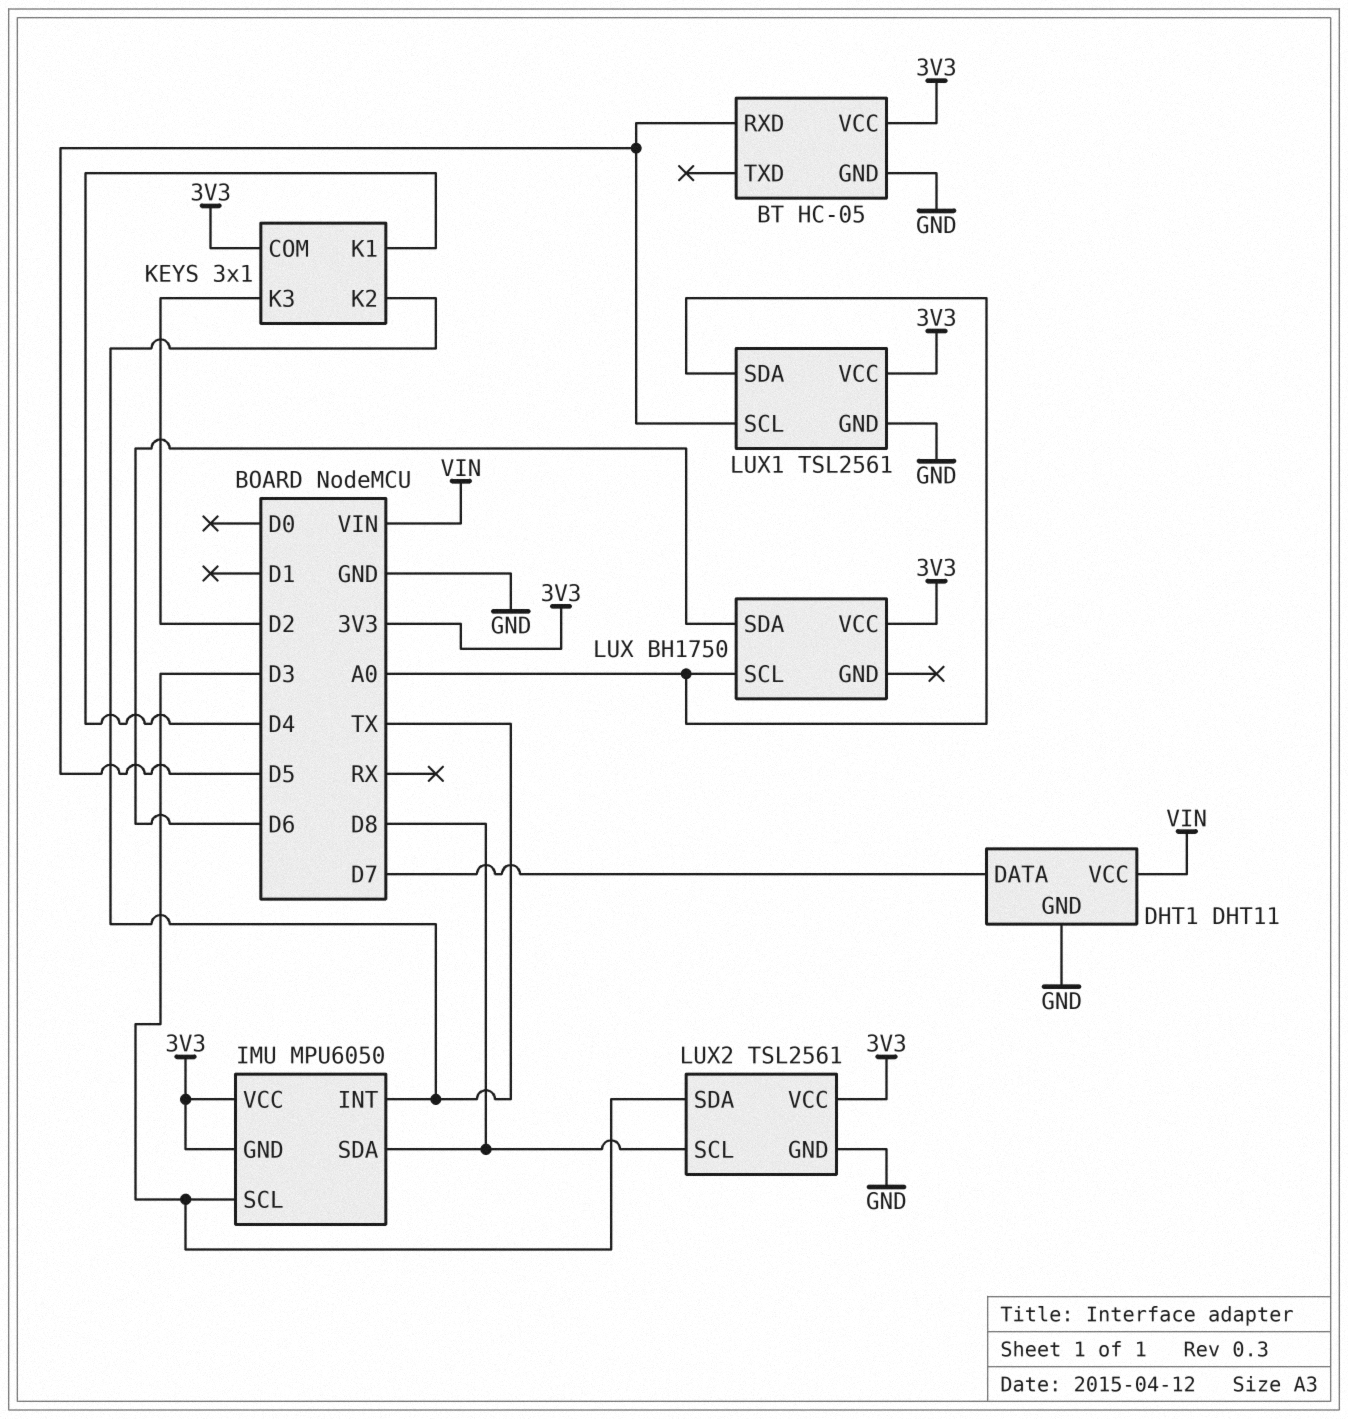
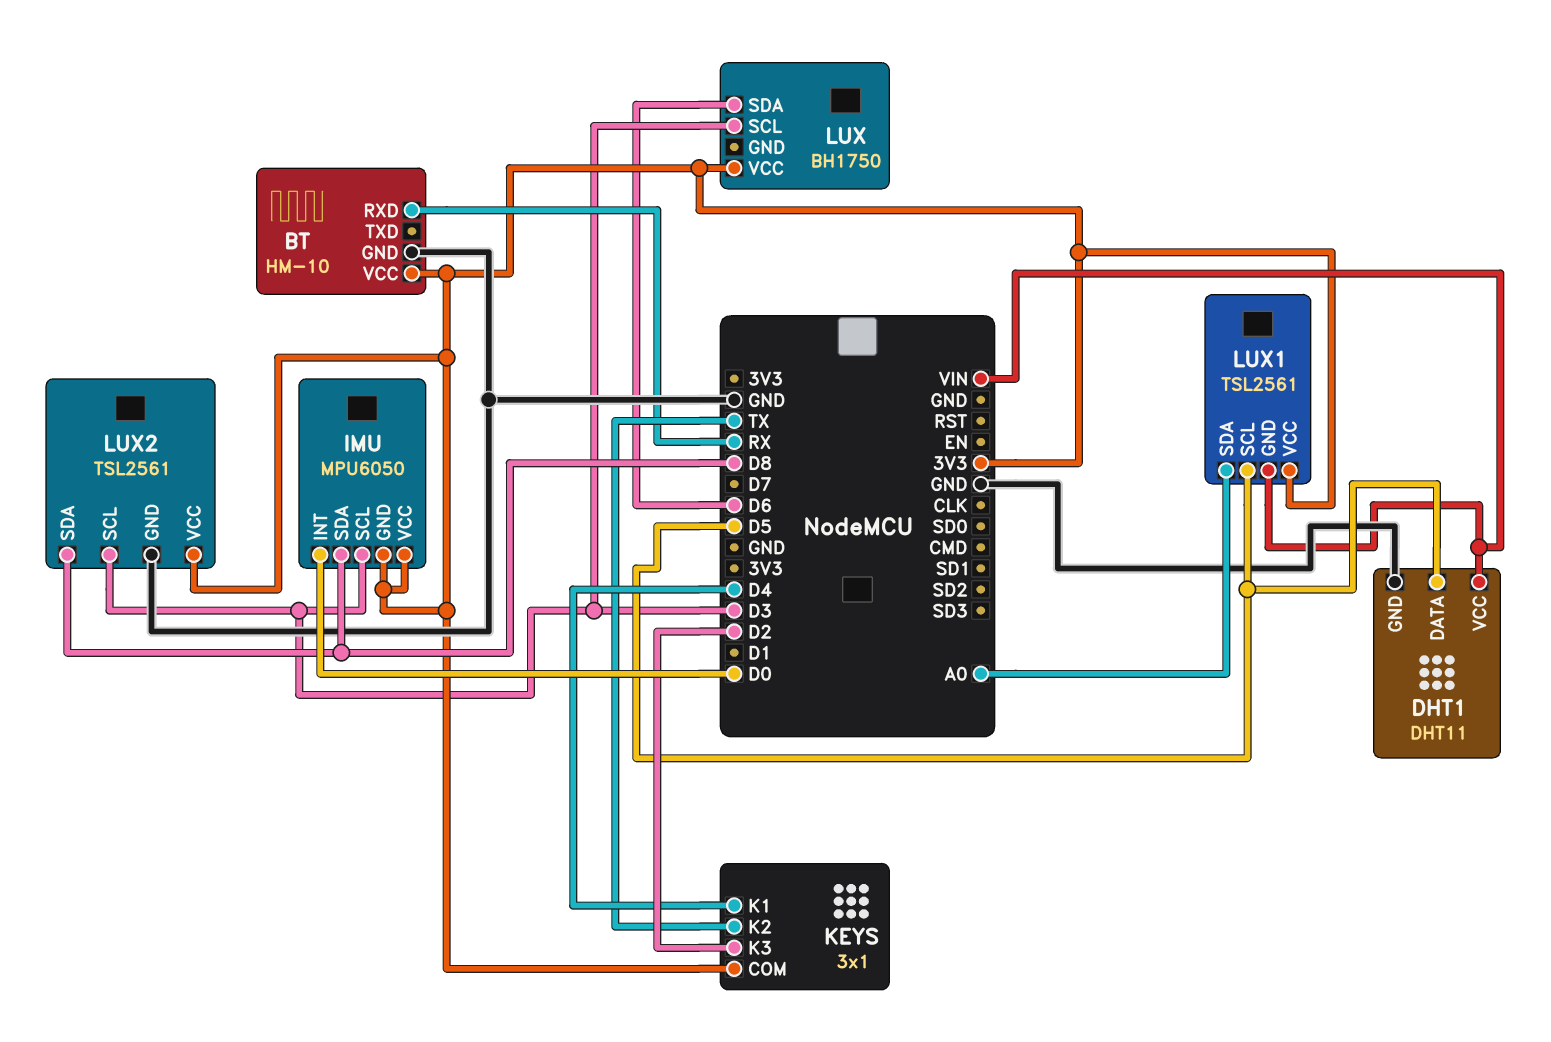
BT: HC-05 -> HM-10
BT pin RXD: D5 -> RX
DHT1 pin DATA: D7 -> D5
IMU pin INT: TX -> D0
LUX pin SCL: A0 -> D3
LUX1 pin GND: GND -> VIN
LUX2 pin SCL: D8 -> D3
LUX2 pin SDA: D3 -> D8

